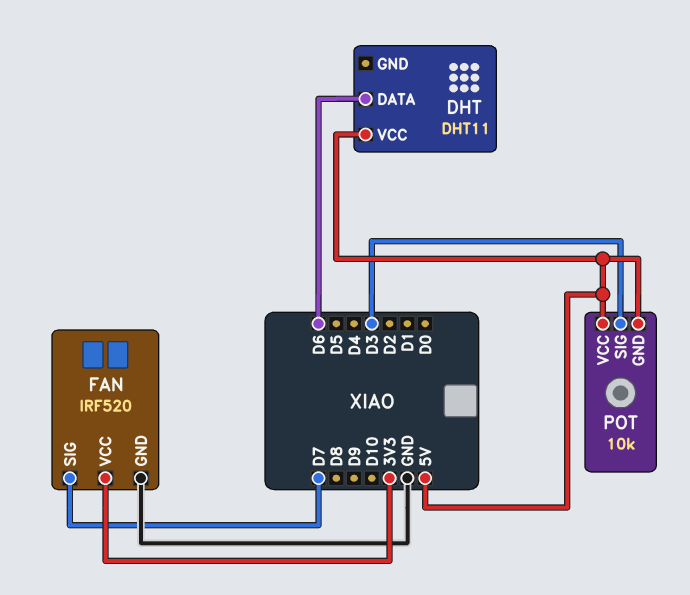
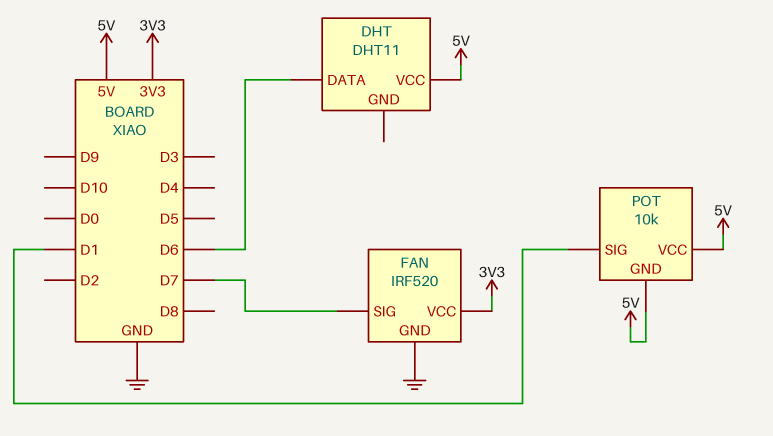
POT pin SIG: D3 -> D1

